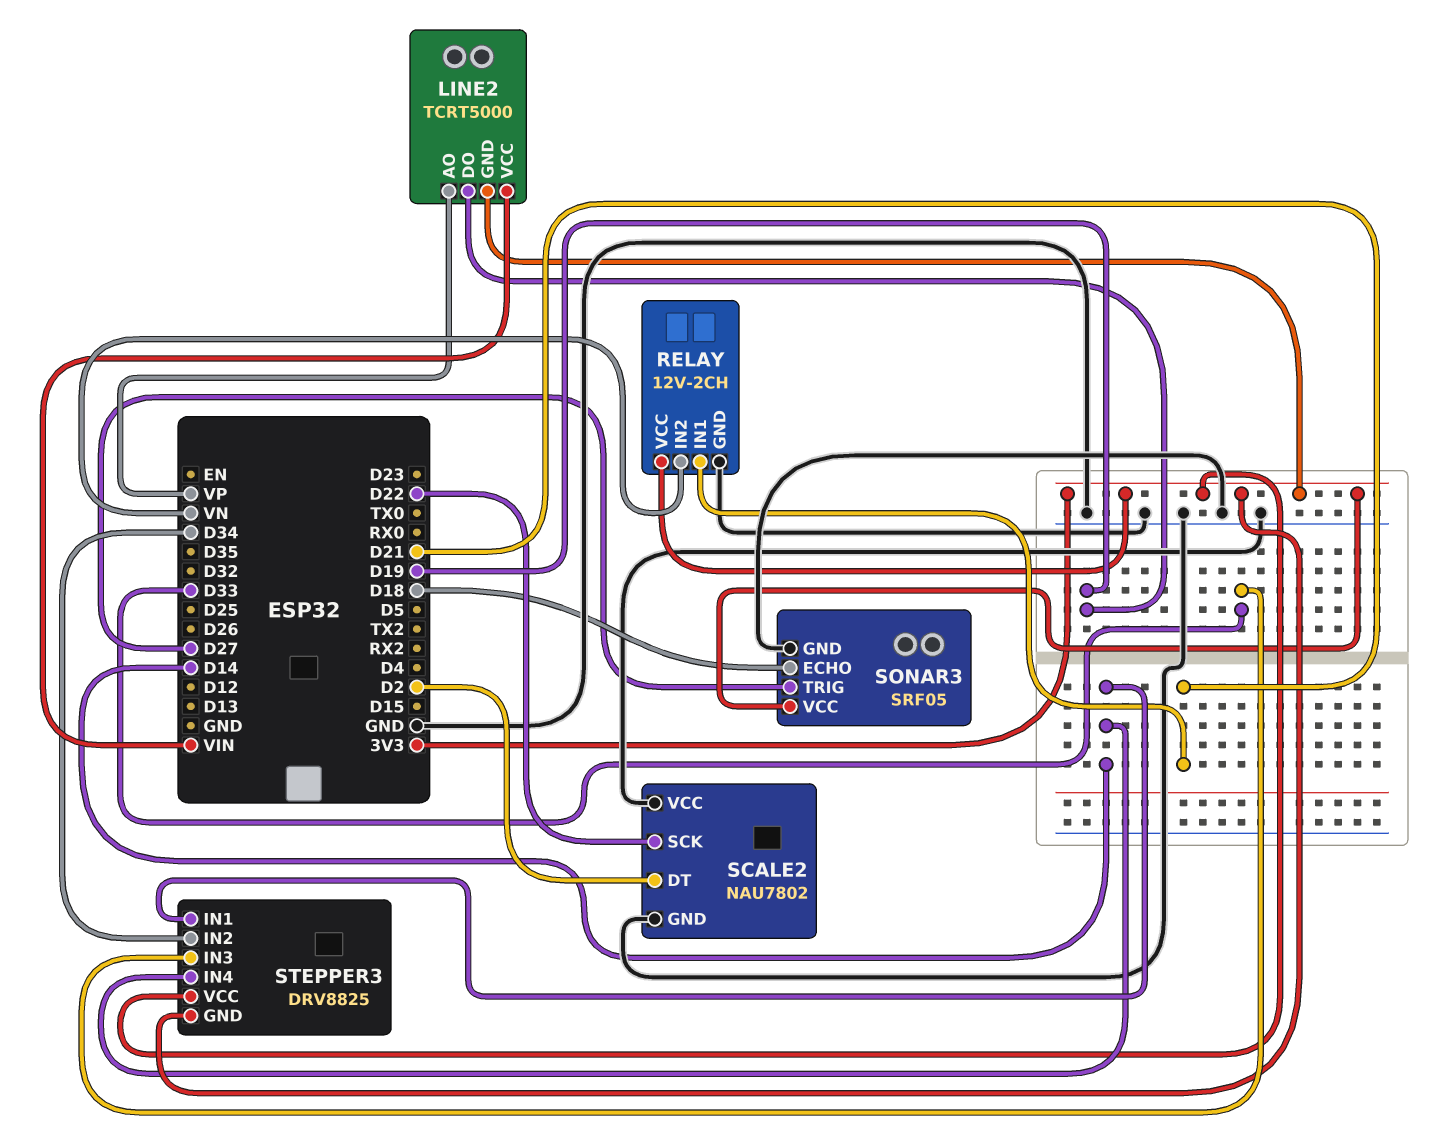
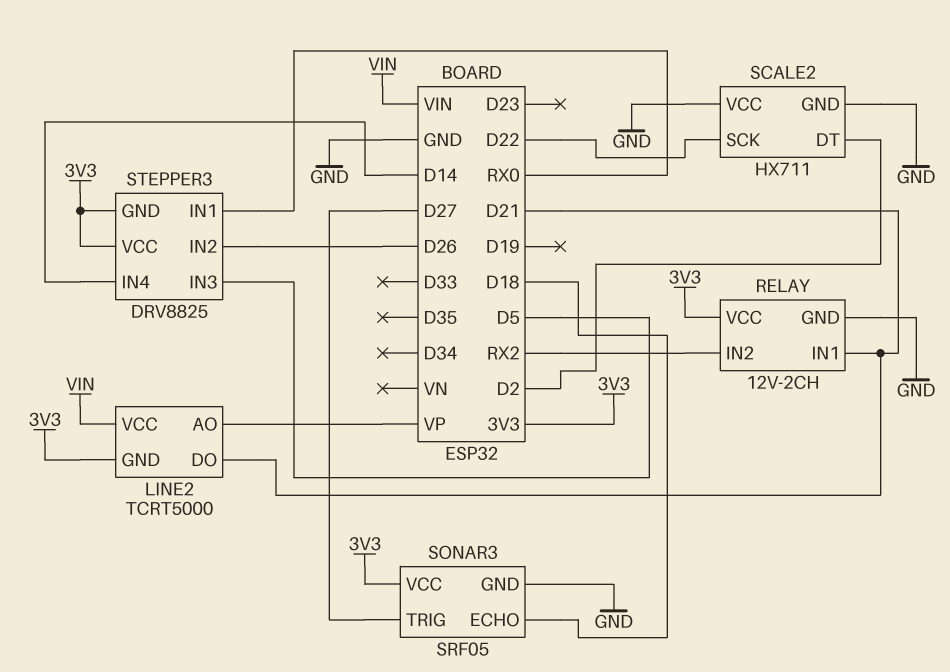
LINE2 pin DO: D19 -> D21
RELAY pin IN2: VN -> RX2
SCALE2: NAU7802 -> HX711
STEPPER3 pin IN1: D14 -> RX0
STEPPER3 pin IN2: D34 -> D26
STEPPER3 pin IN3: D33 -> D5

